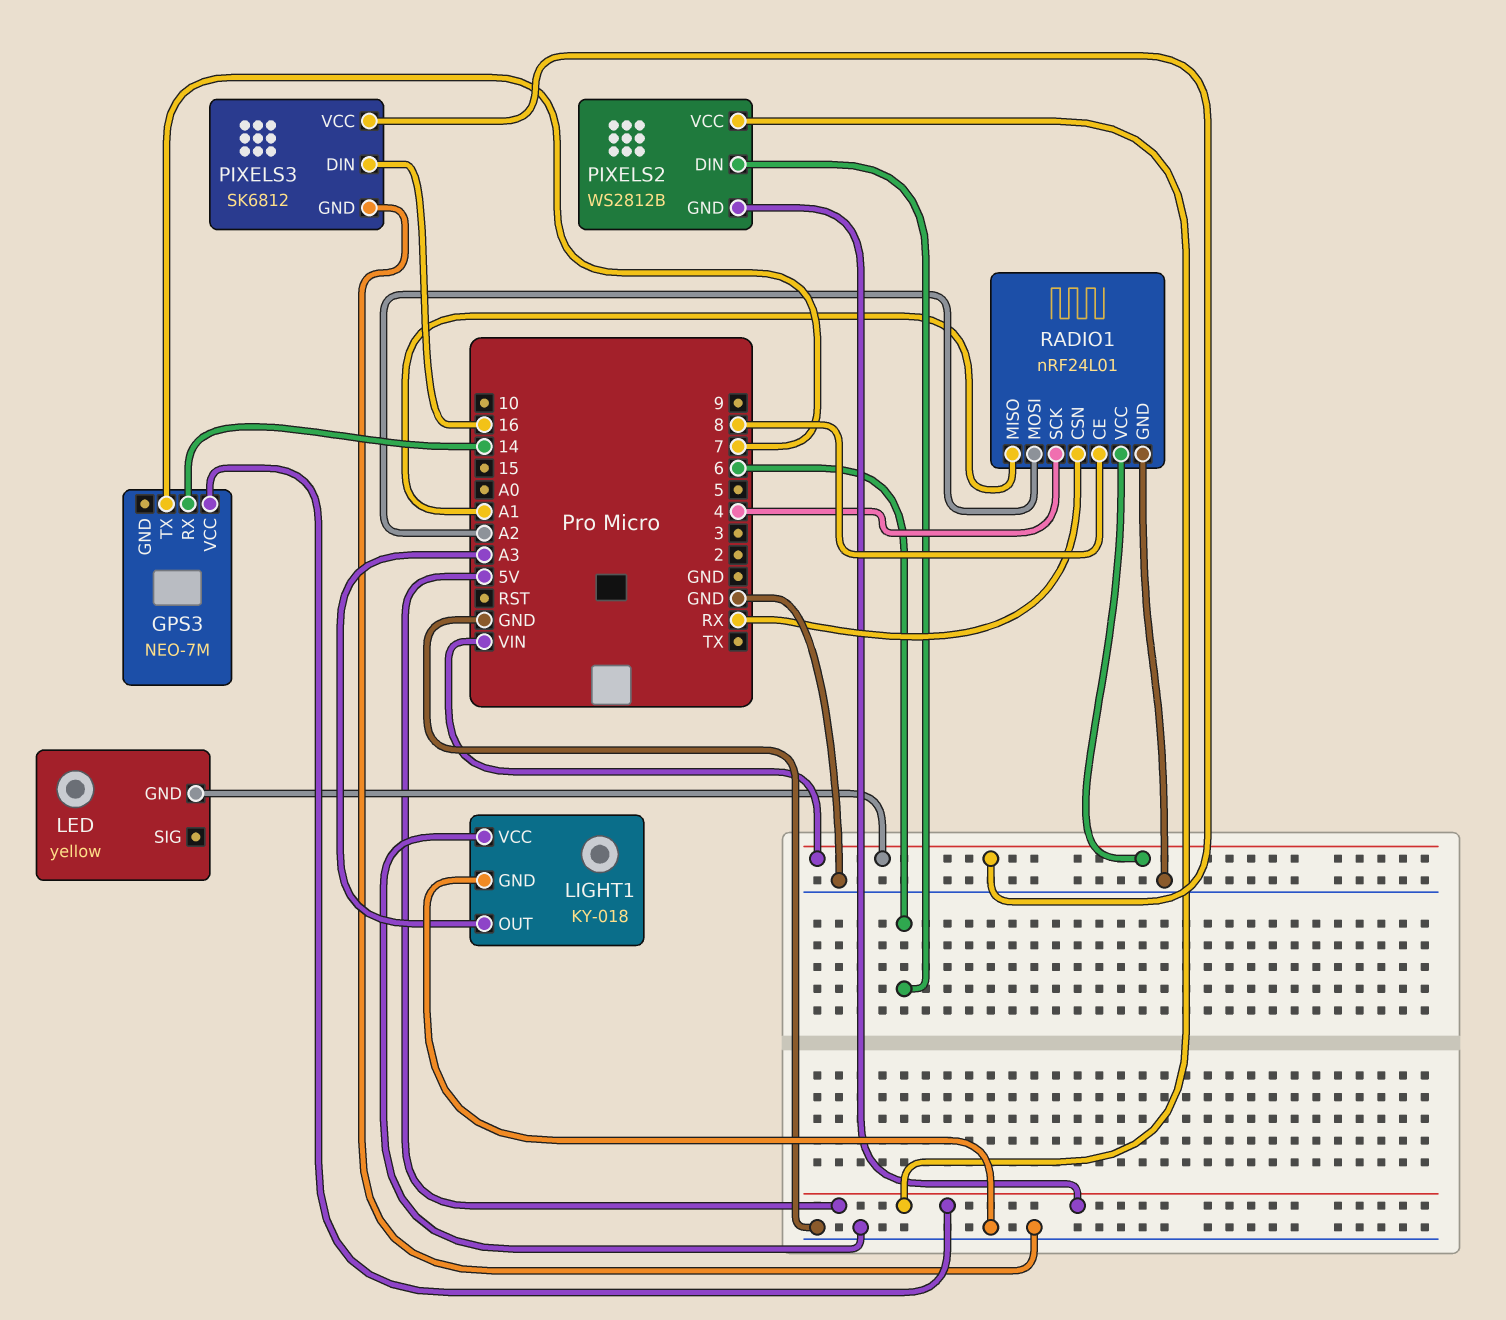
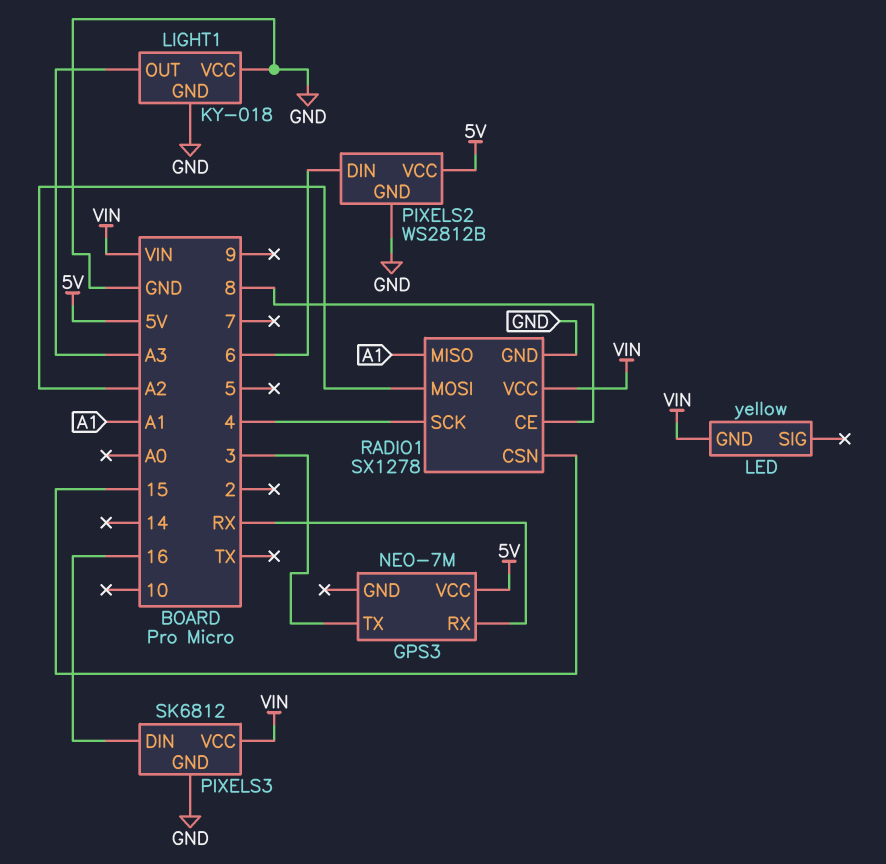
GPS3 pin RX: 14 -> RX
GPS3 pin TX: 7 -> 3
PIXELS2 pin GND: 5V -> GND
RADIO1: nRF24L01 -> SX1278
RADIO1 pin CSN: RX -> 15

